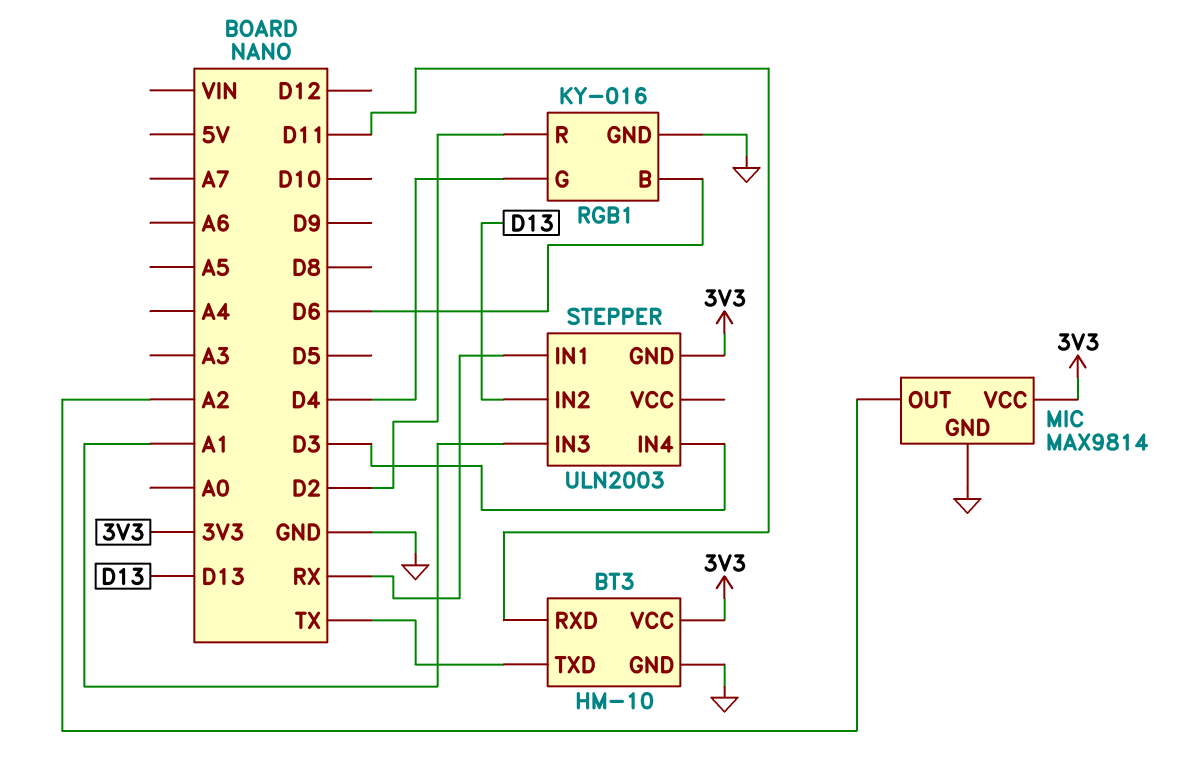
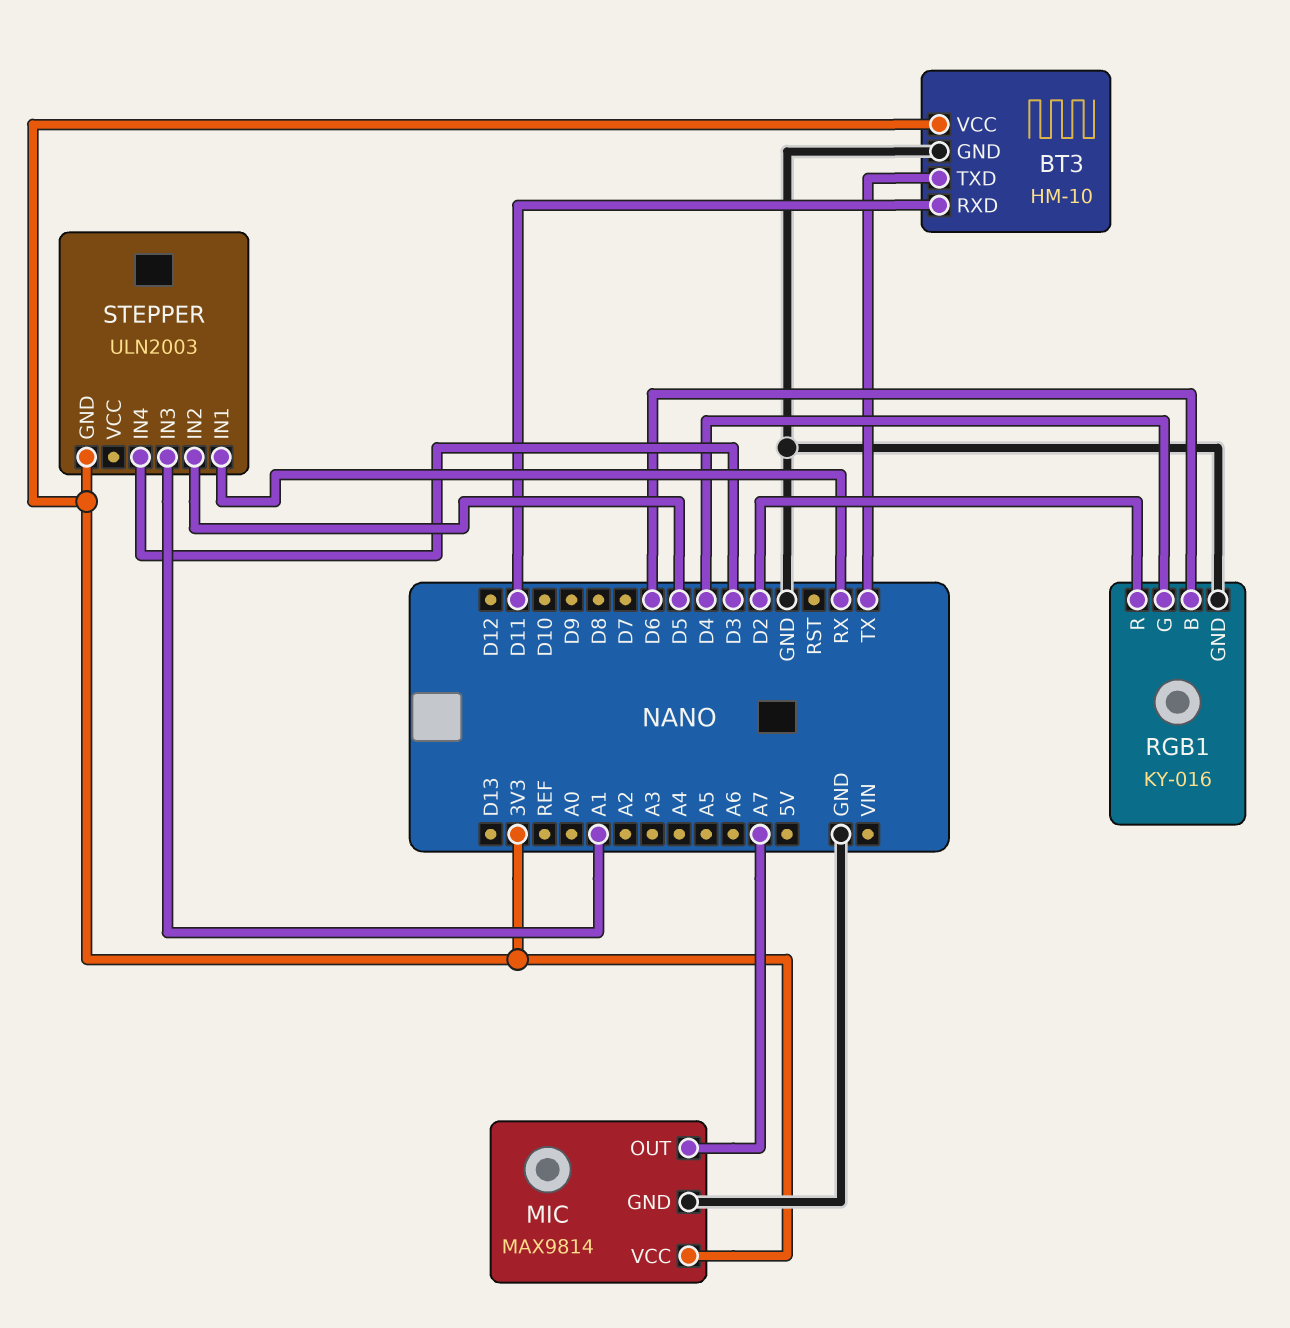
MIC pin OUT: A2 -> A7
STEPPER pin IN2: D13 -> D5

